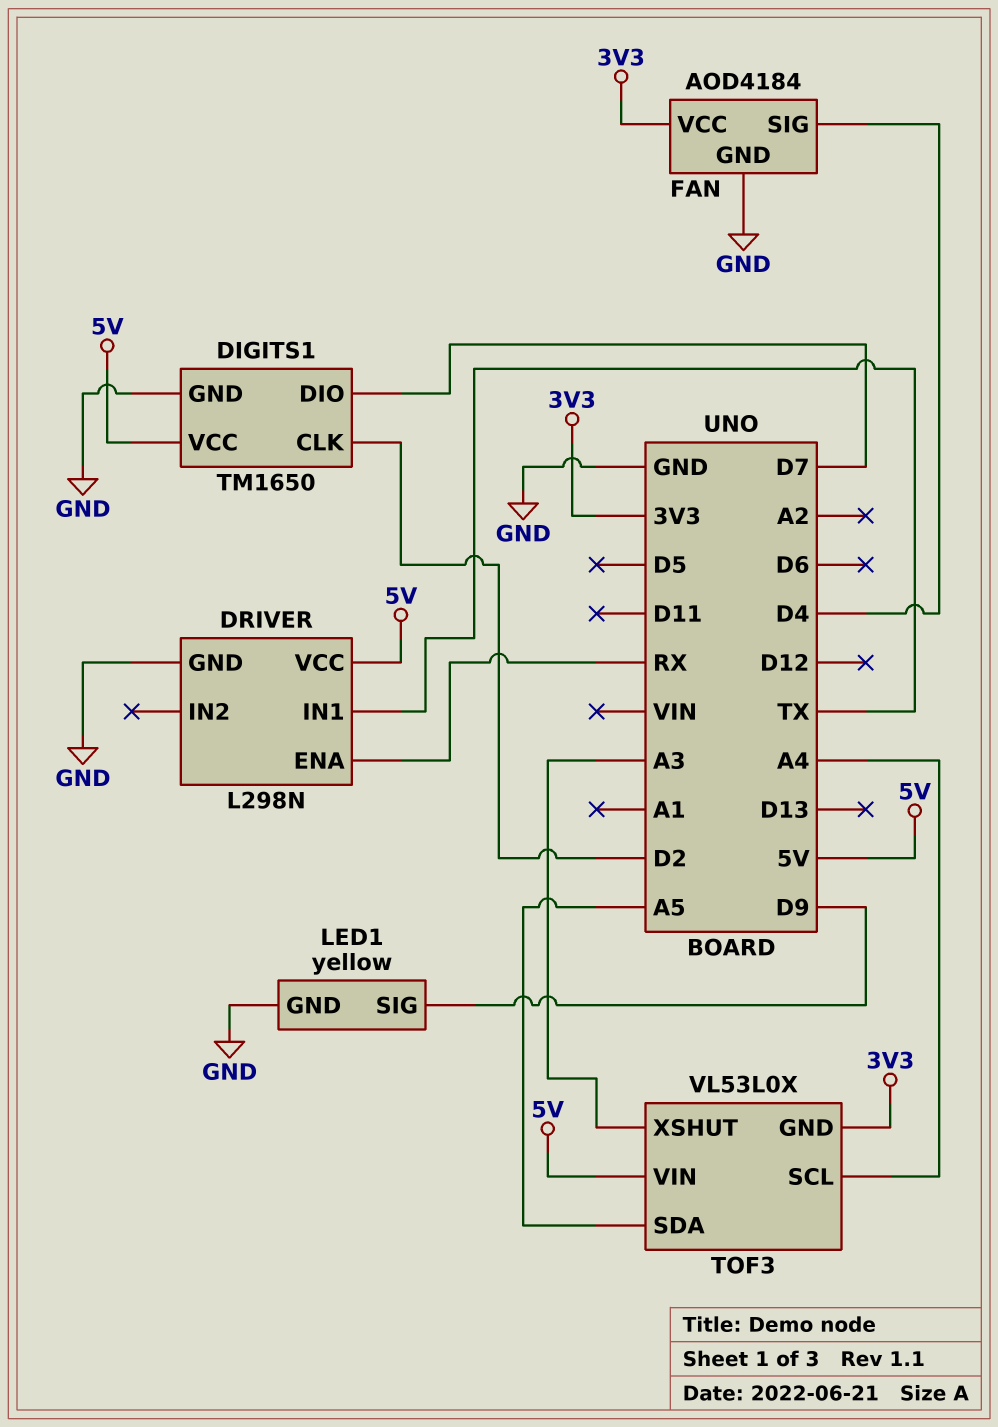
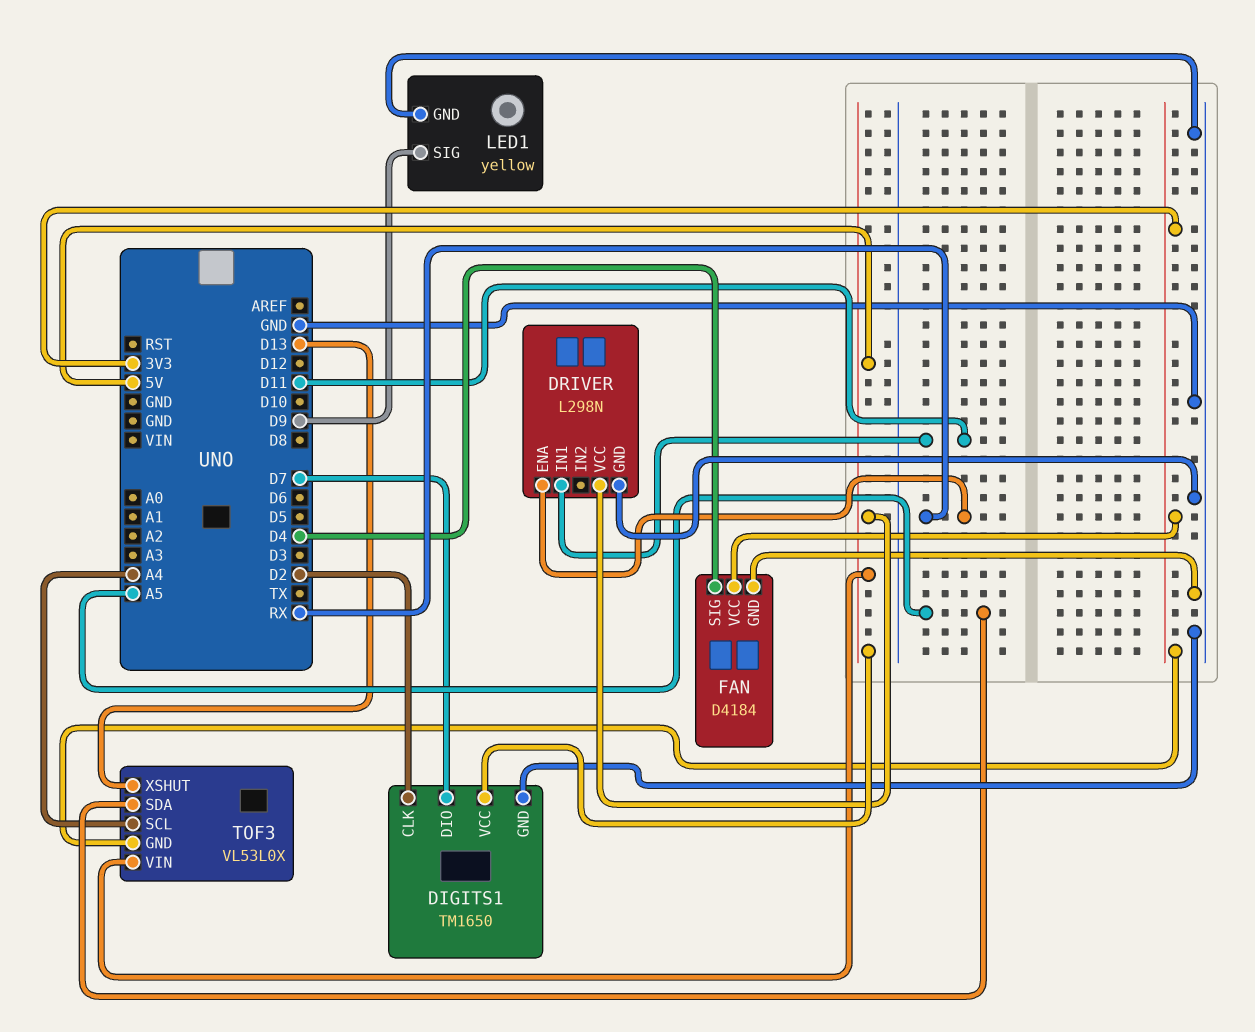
DRIVER pin IN1: TX -> D11
FAN: AOD4184 -> D4184
TOF3 pin XSHUT: A3 -> D13

